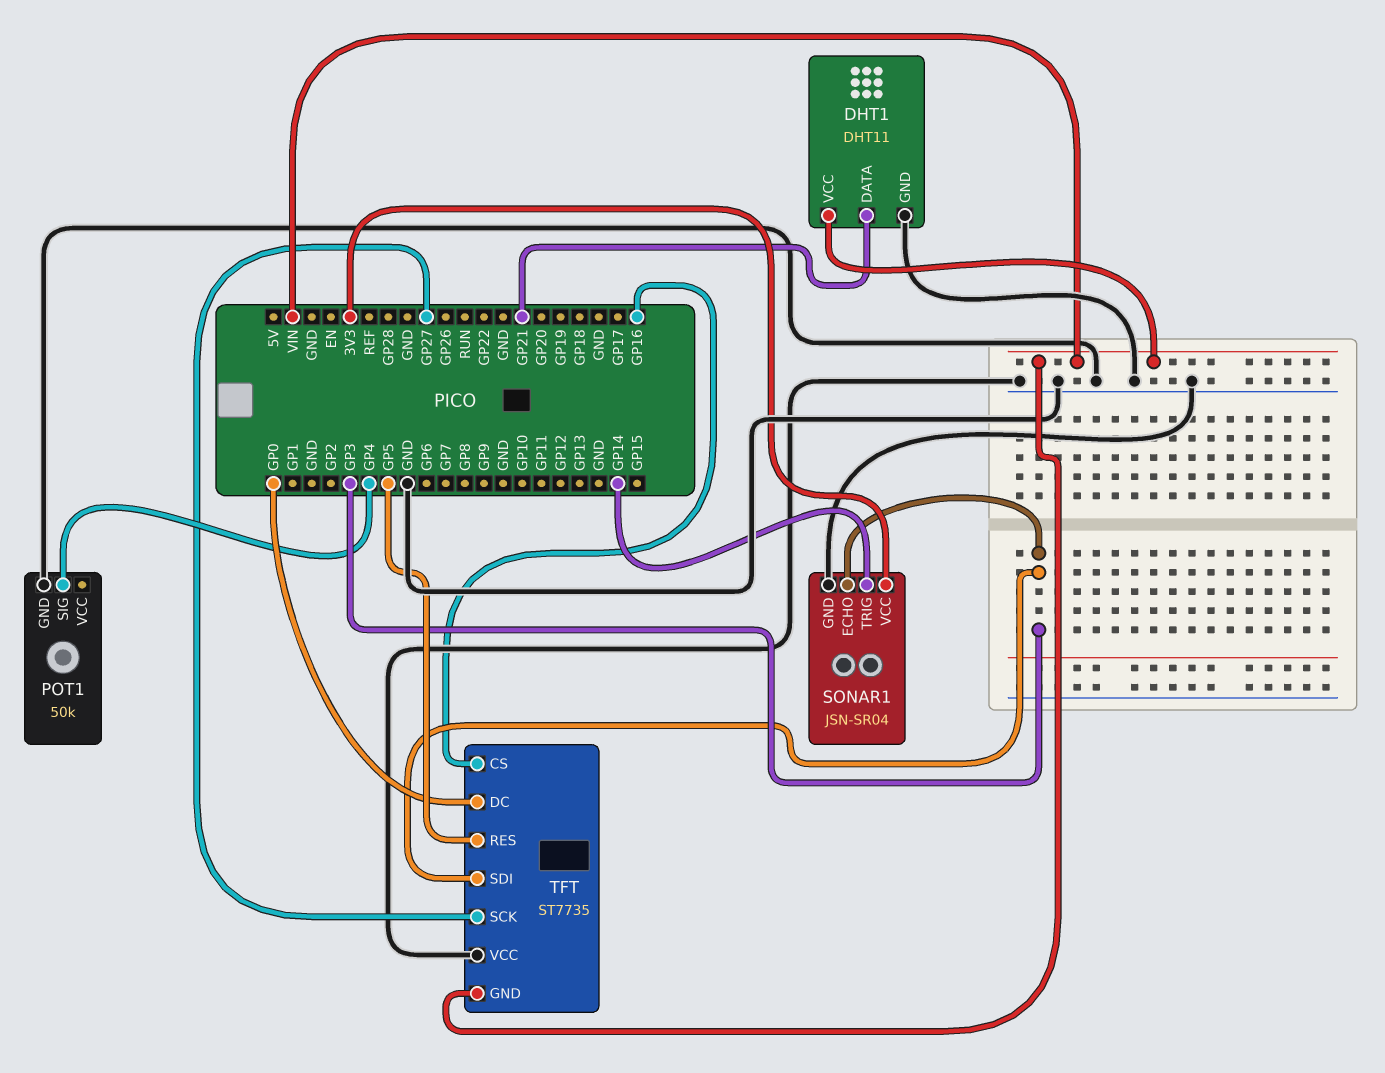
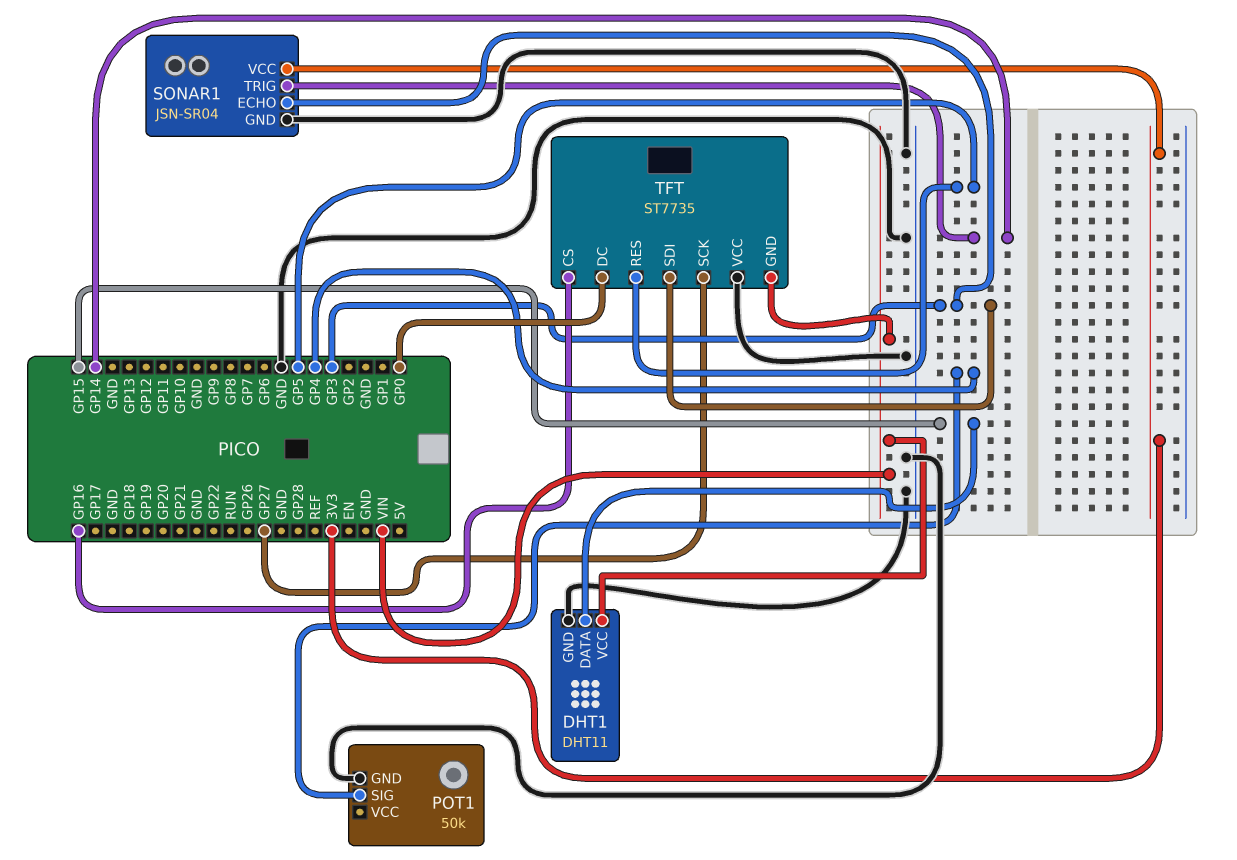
DHT1 pin DATA: GP21 -> GP15

